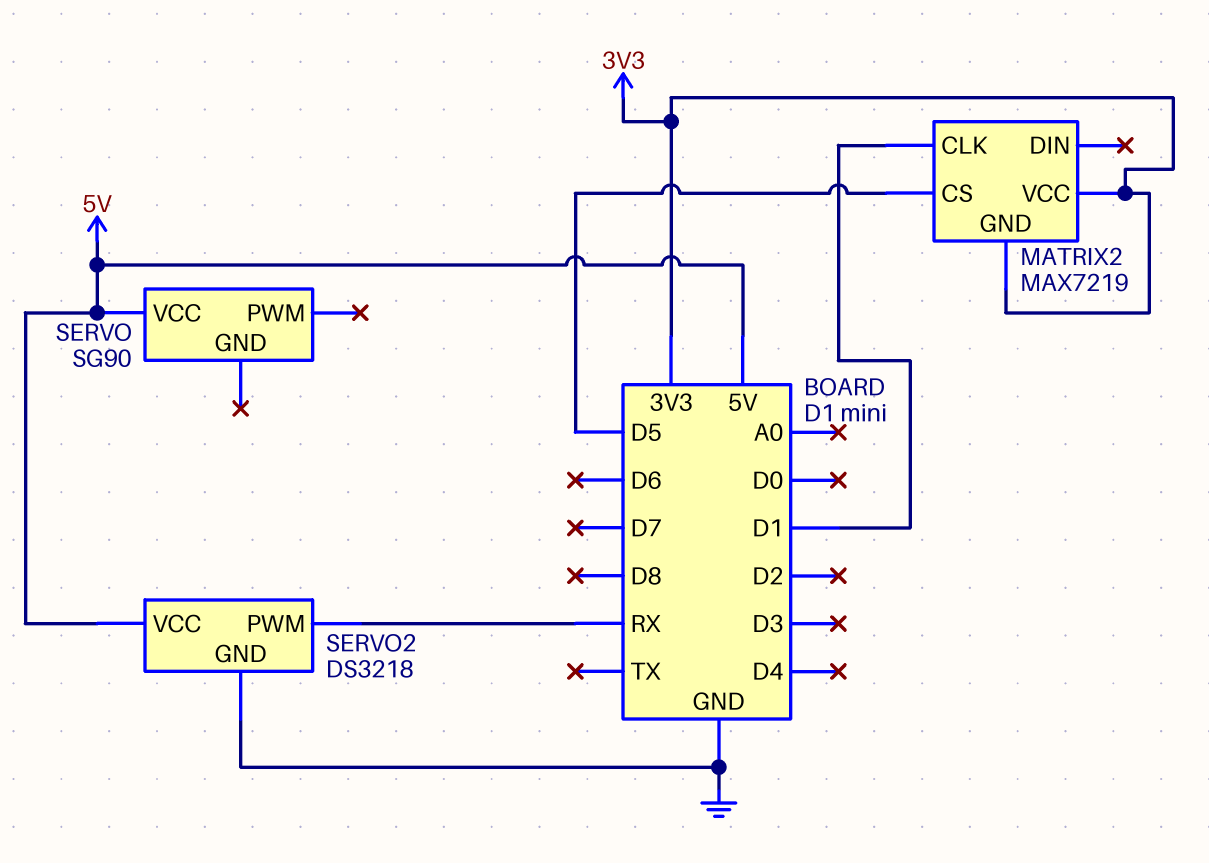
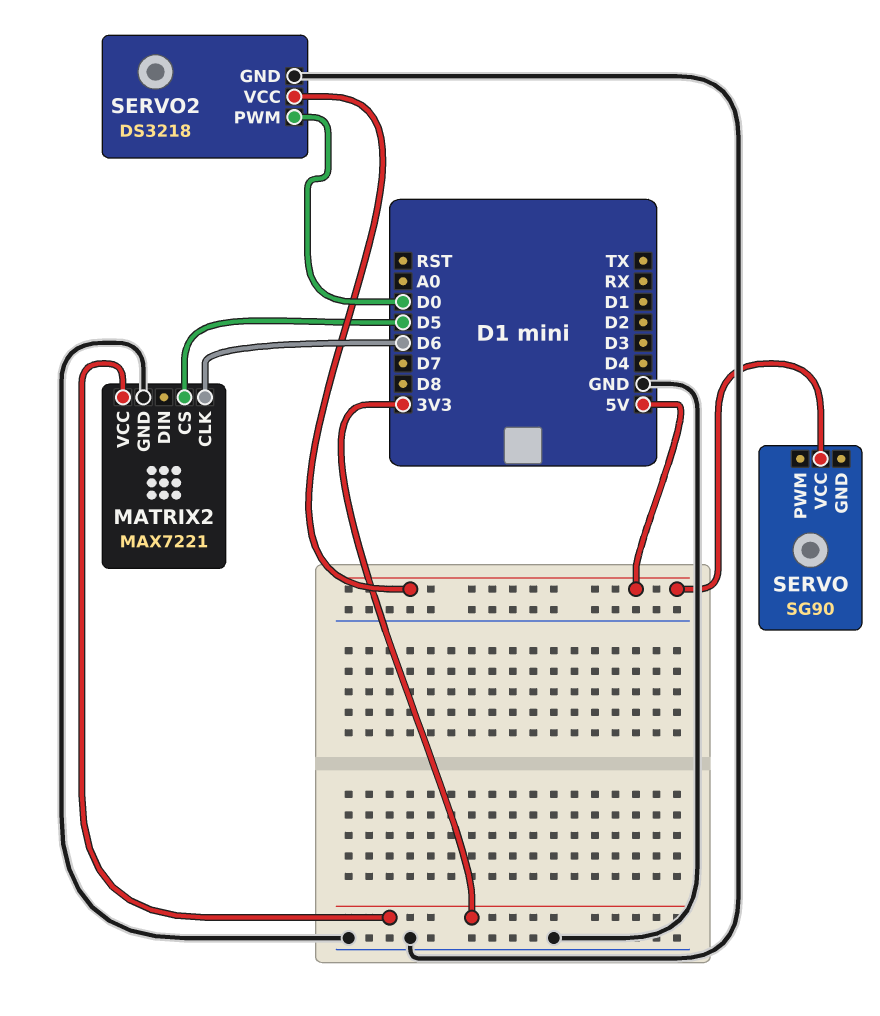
MATRIX2: MAX7219 -> MAX7221
MATRIX2 pin CLK: D1 -> D6
MATRIX2 pin GND: 3V3 -> GND
SERVO2 pin PWM: RX -> D0

